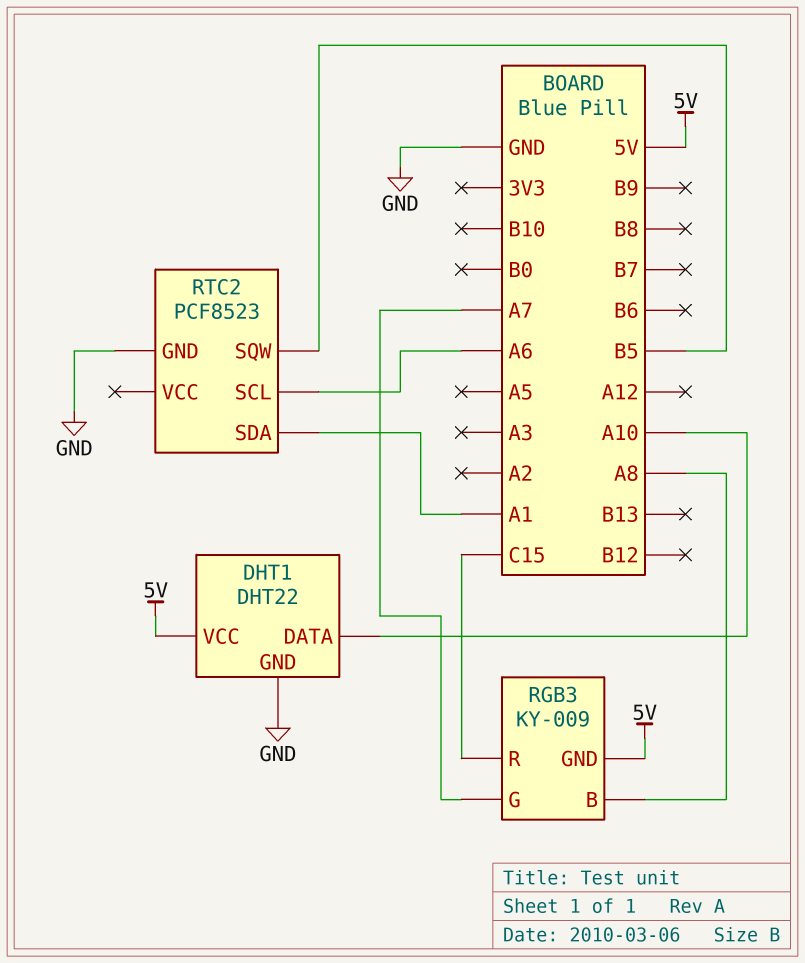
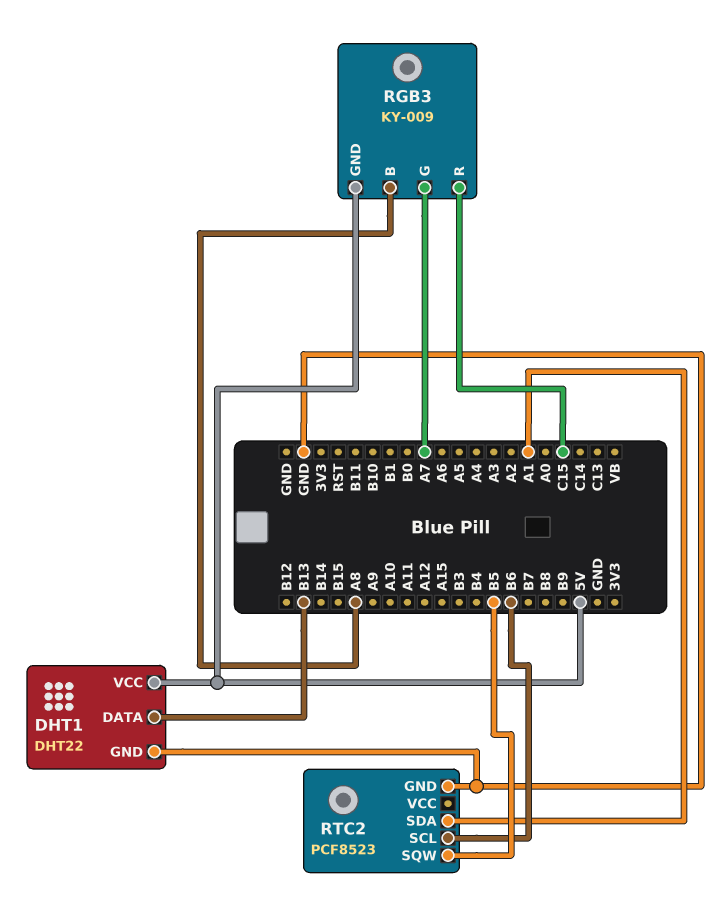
DHT1 pin DATA: A10 -> B13
RTC2 pin SCL: A6 -> B6

